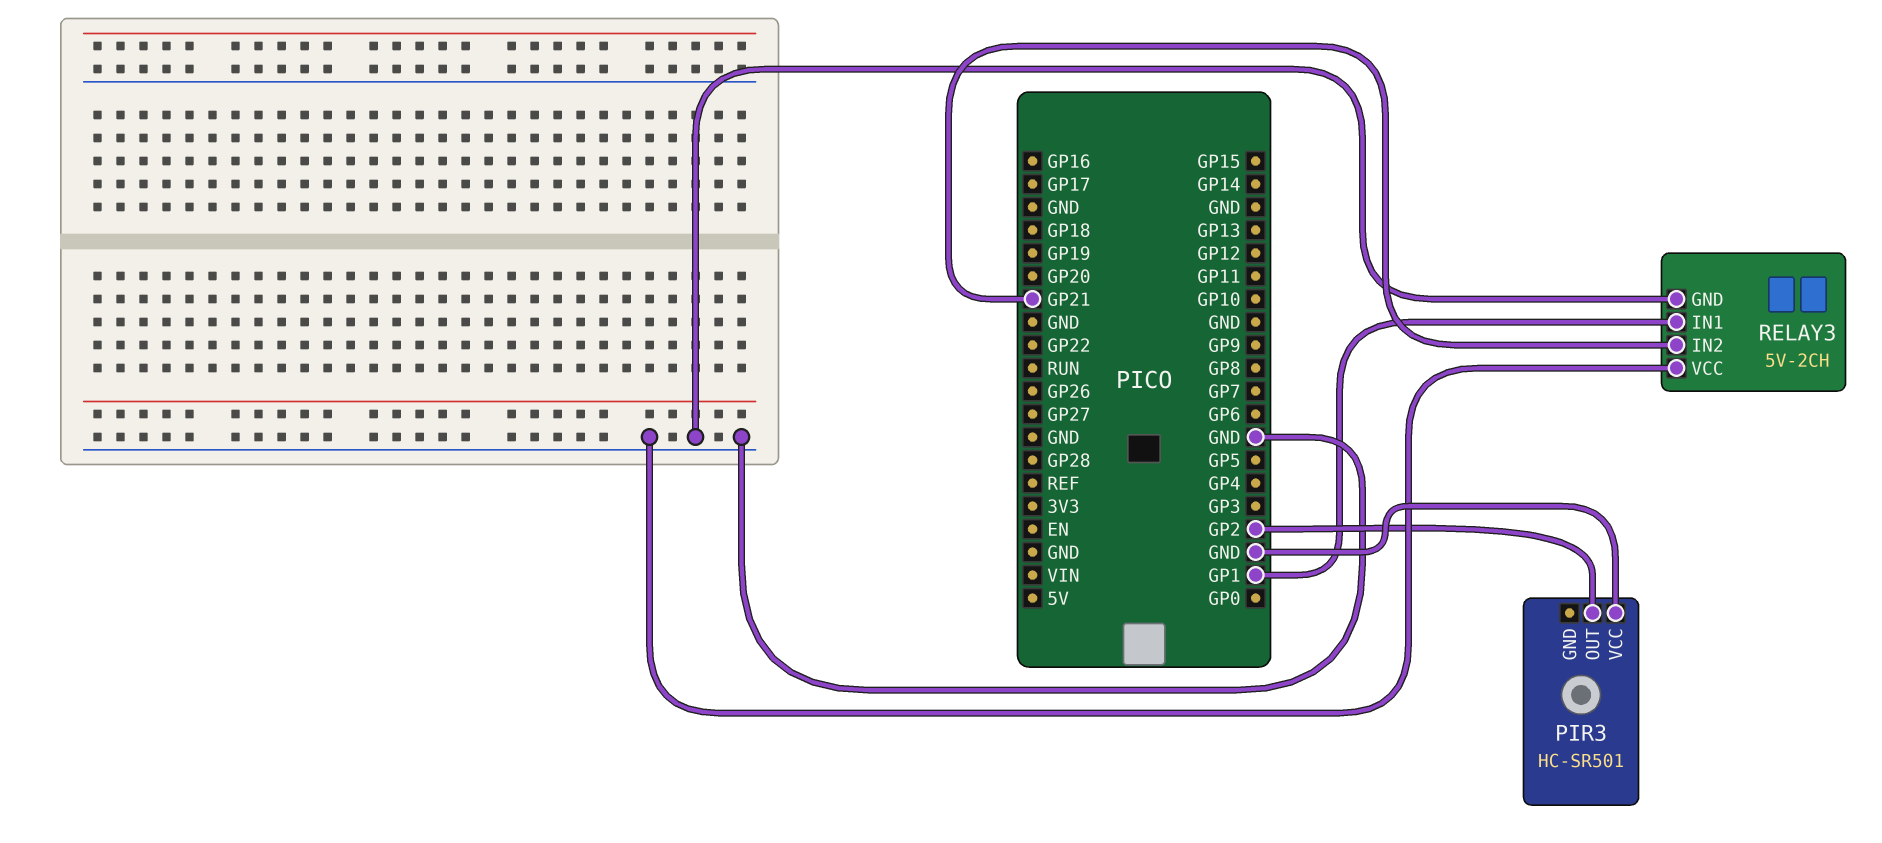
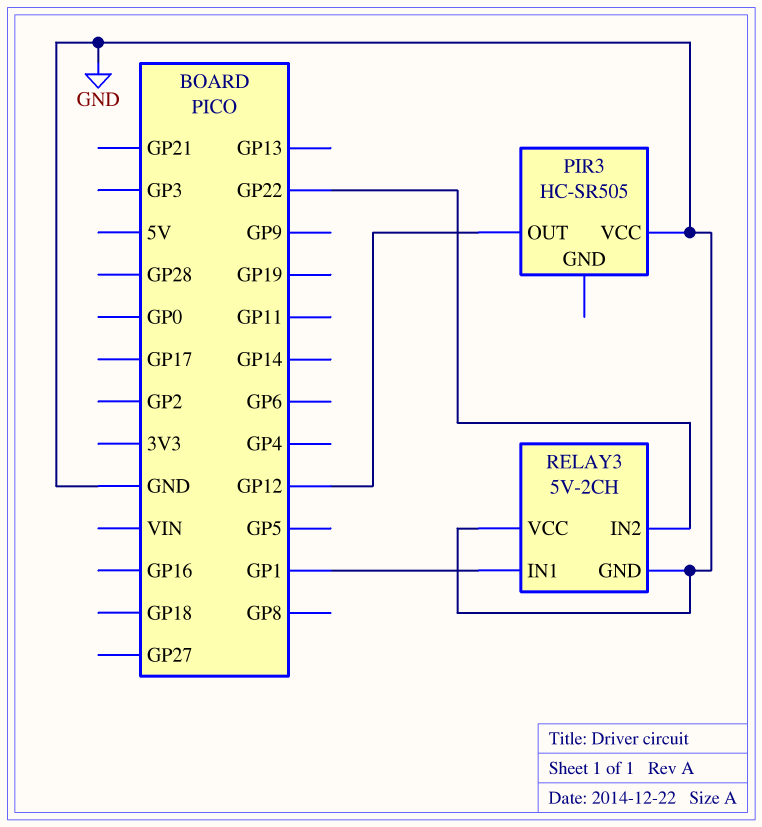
PIR3: HC-SR501 -> HC-SR505
PIR3 pin OUT: GP2 -> GP12
RELAY3 pin IN2: GP21 -> GP22

